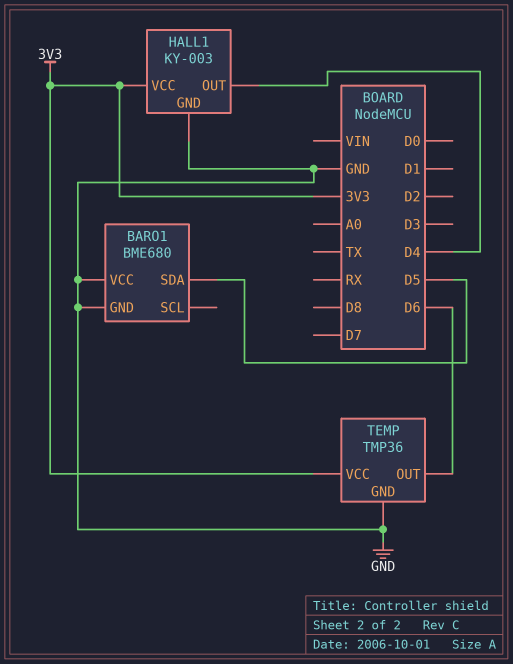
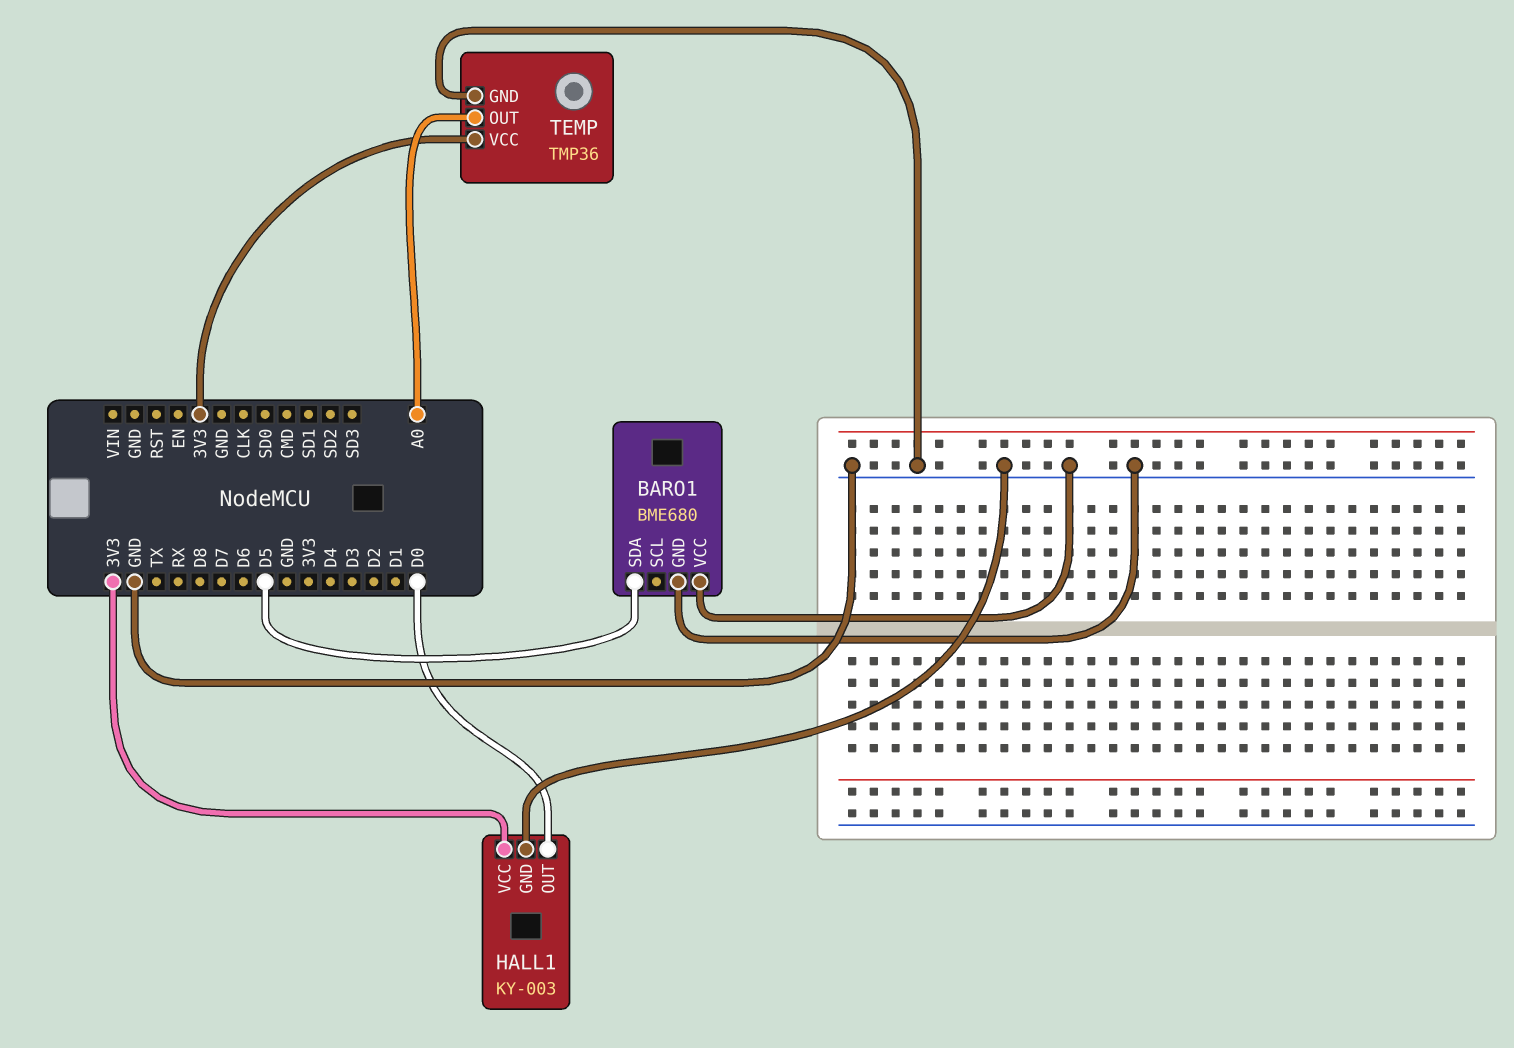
HALL1 pin OUT: D4 -> D0
TEMP pin OUT: D6 -> A0

